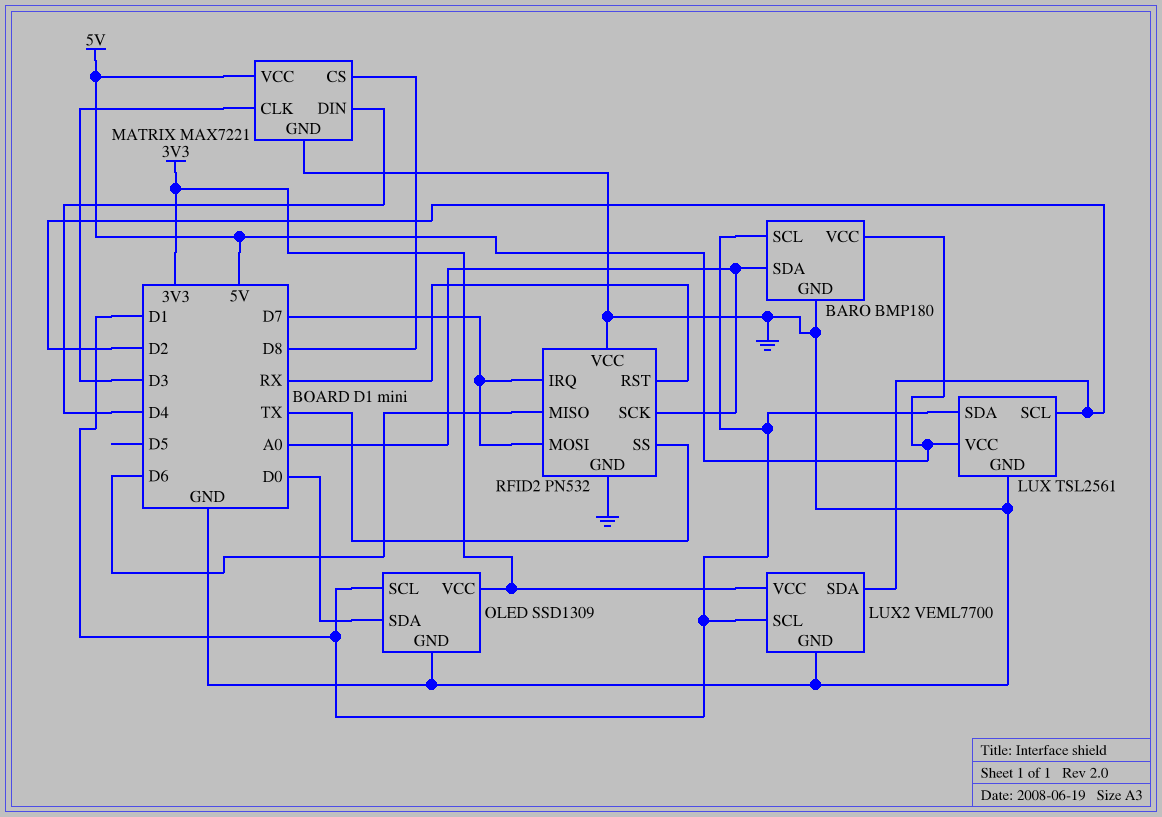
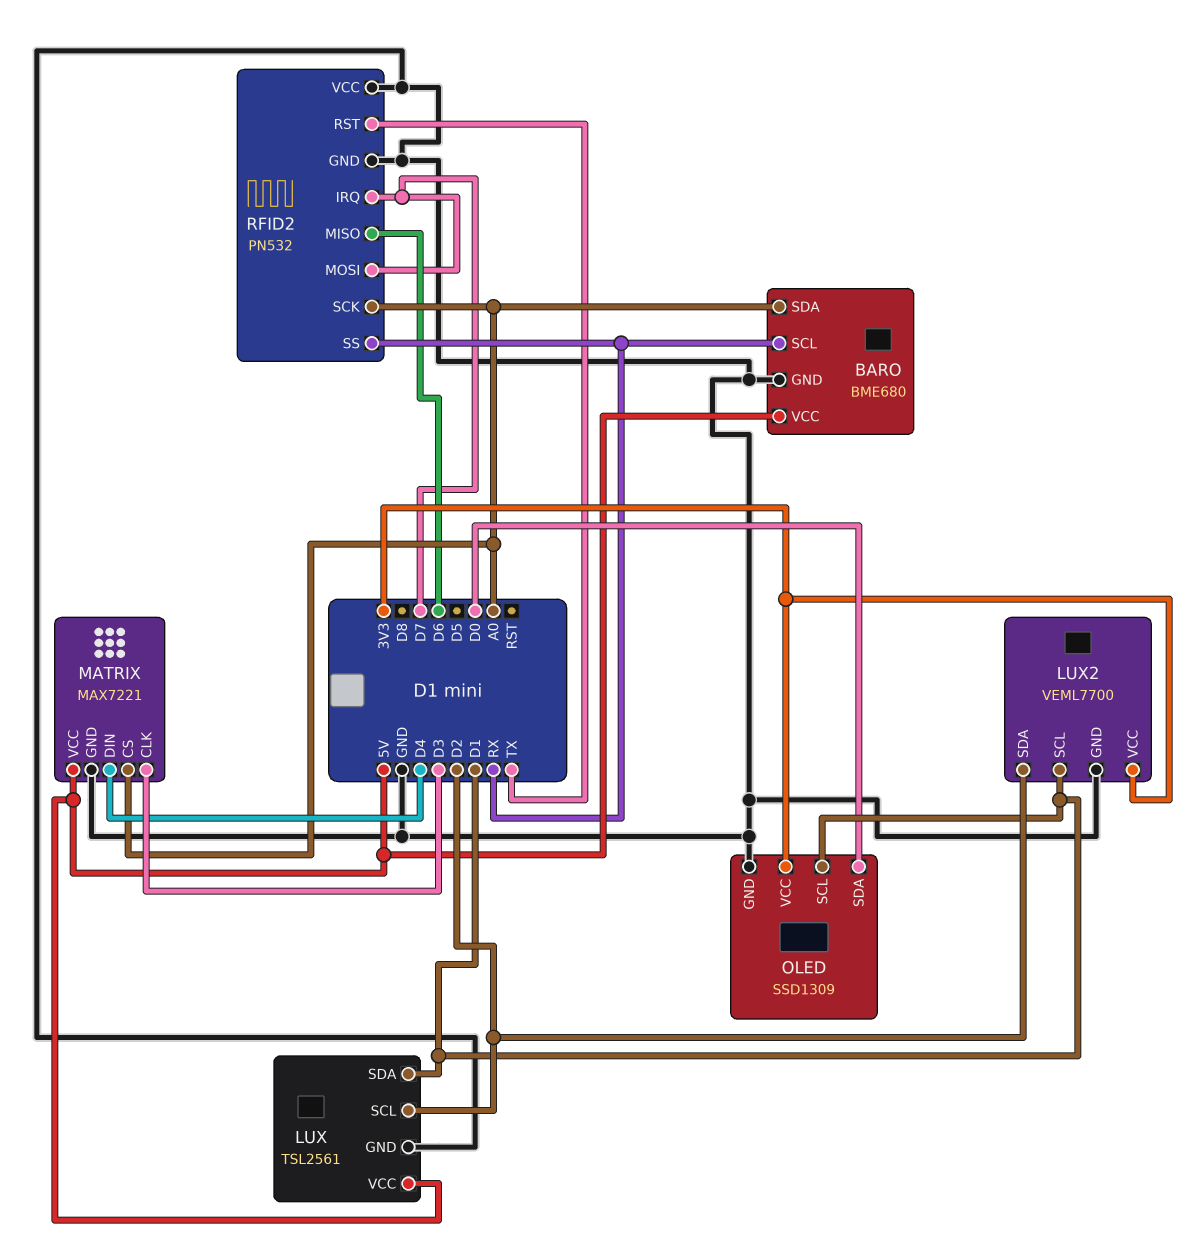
BARO: BMP180 -> BME680
BARO pin SCL: D1 -> RX
MATRIX pin CS: D8 -> A0
RFID2 pin RST: RX -> TX
RFID2 pin SS: TX -> RX

